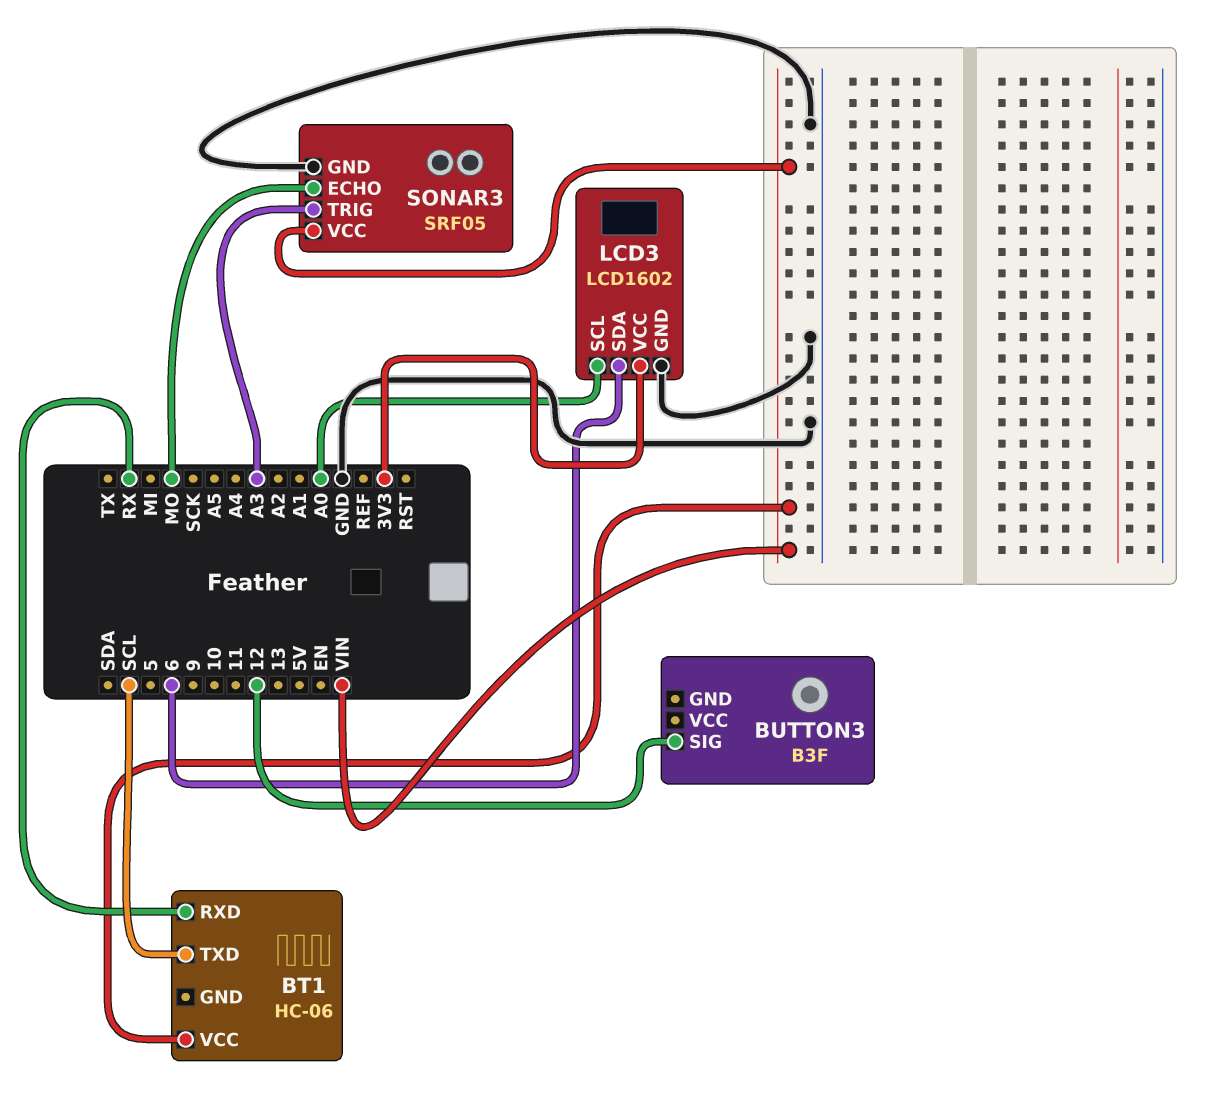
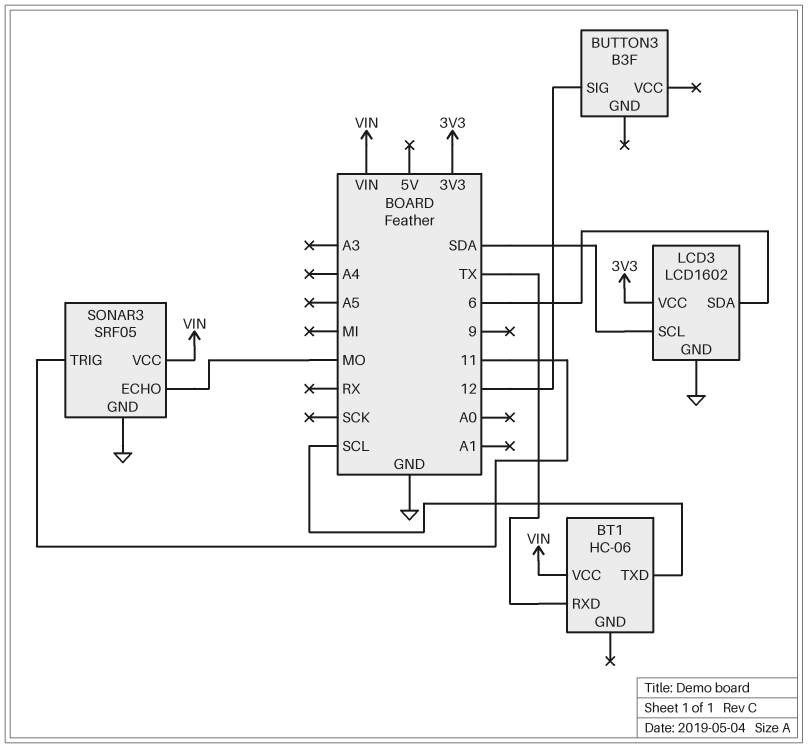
BT1 pin RXD: RX -> TX
LCD3 pin SCL: A0 -> SDA
SONAR3 pin TRIG: A3 -> 11

